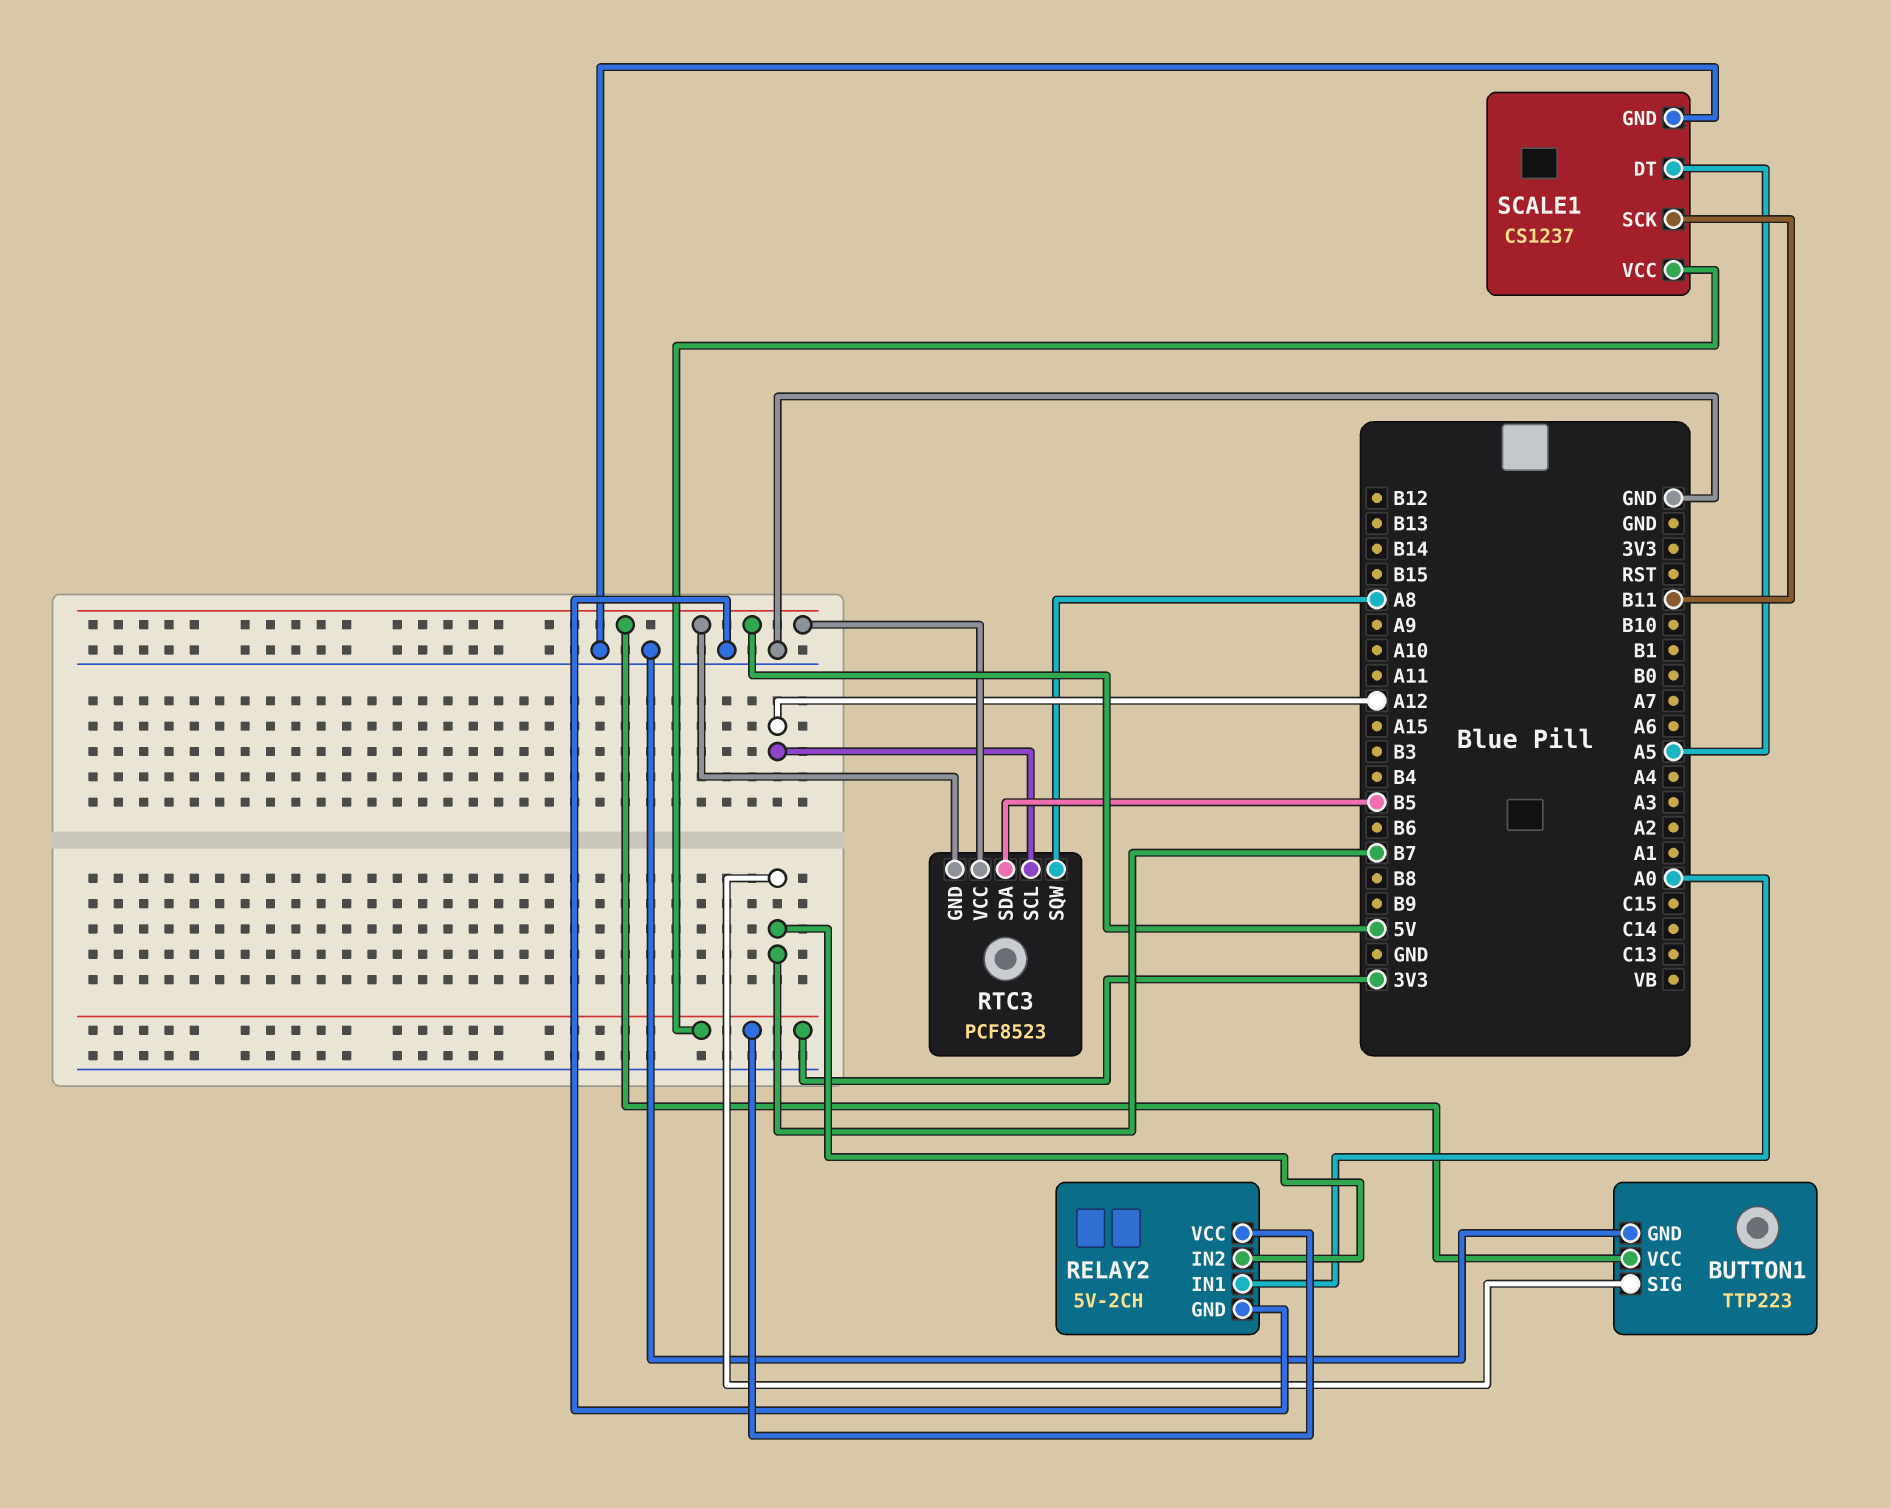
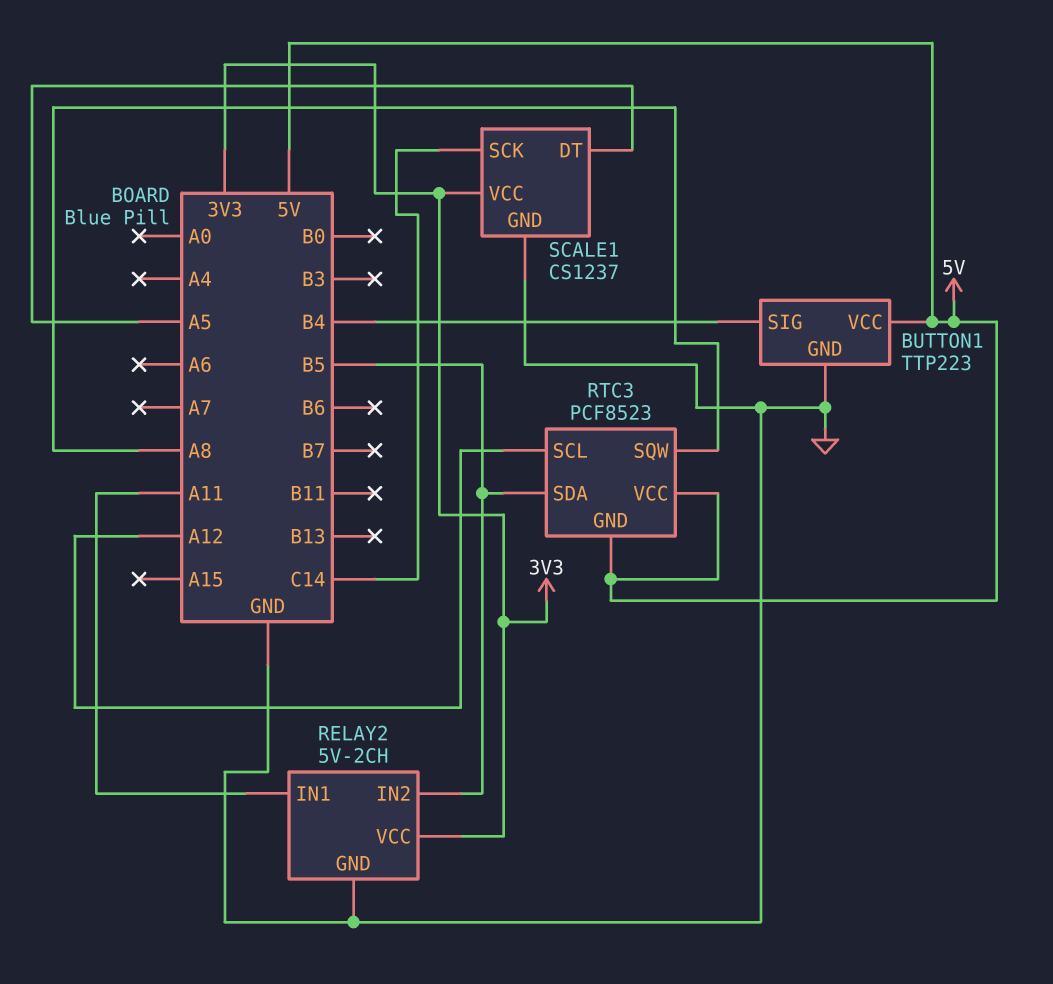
BUTTON1 pin SIG: B7 -> B4
RELAY2 pin IN1: A0 -> A11
RELAY2 pin IN2: B7 -> B5
SCALE1 pin SCK: B11 -> C14

